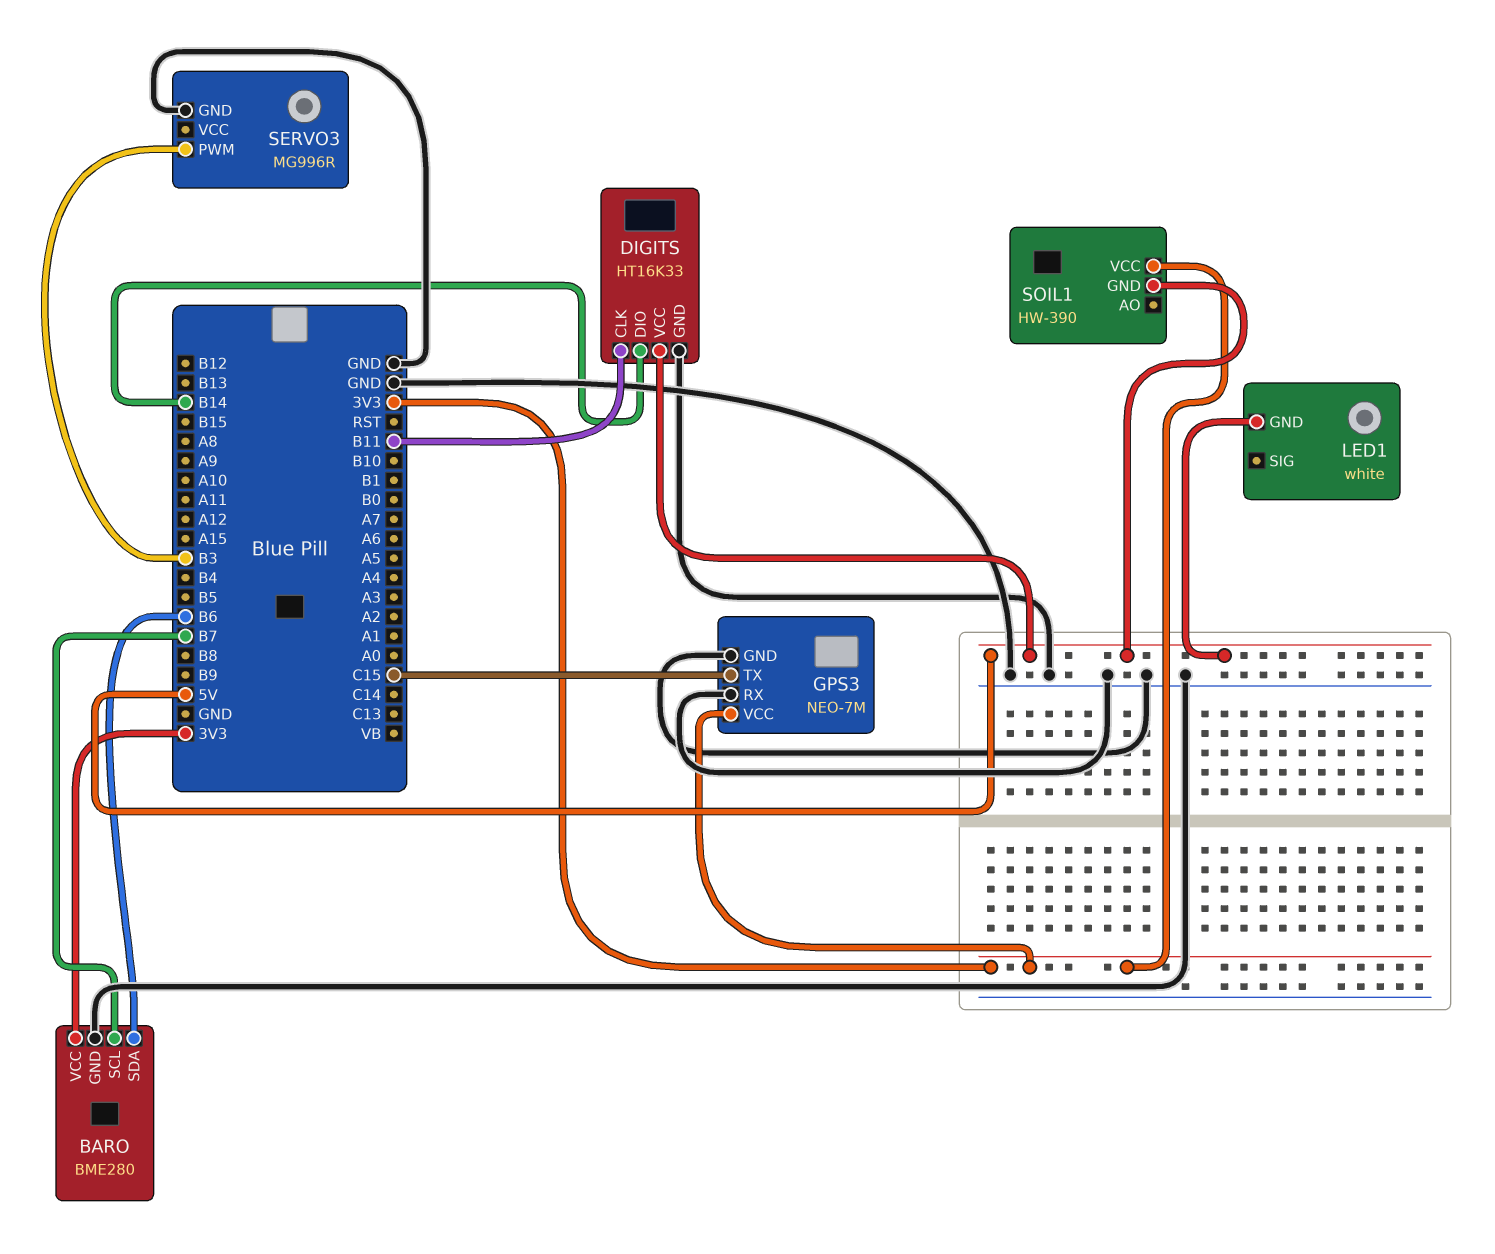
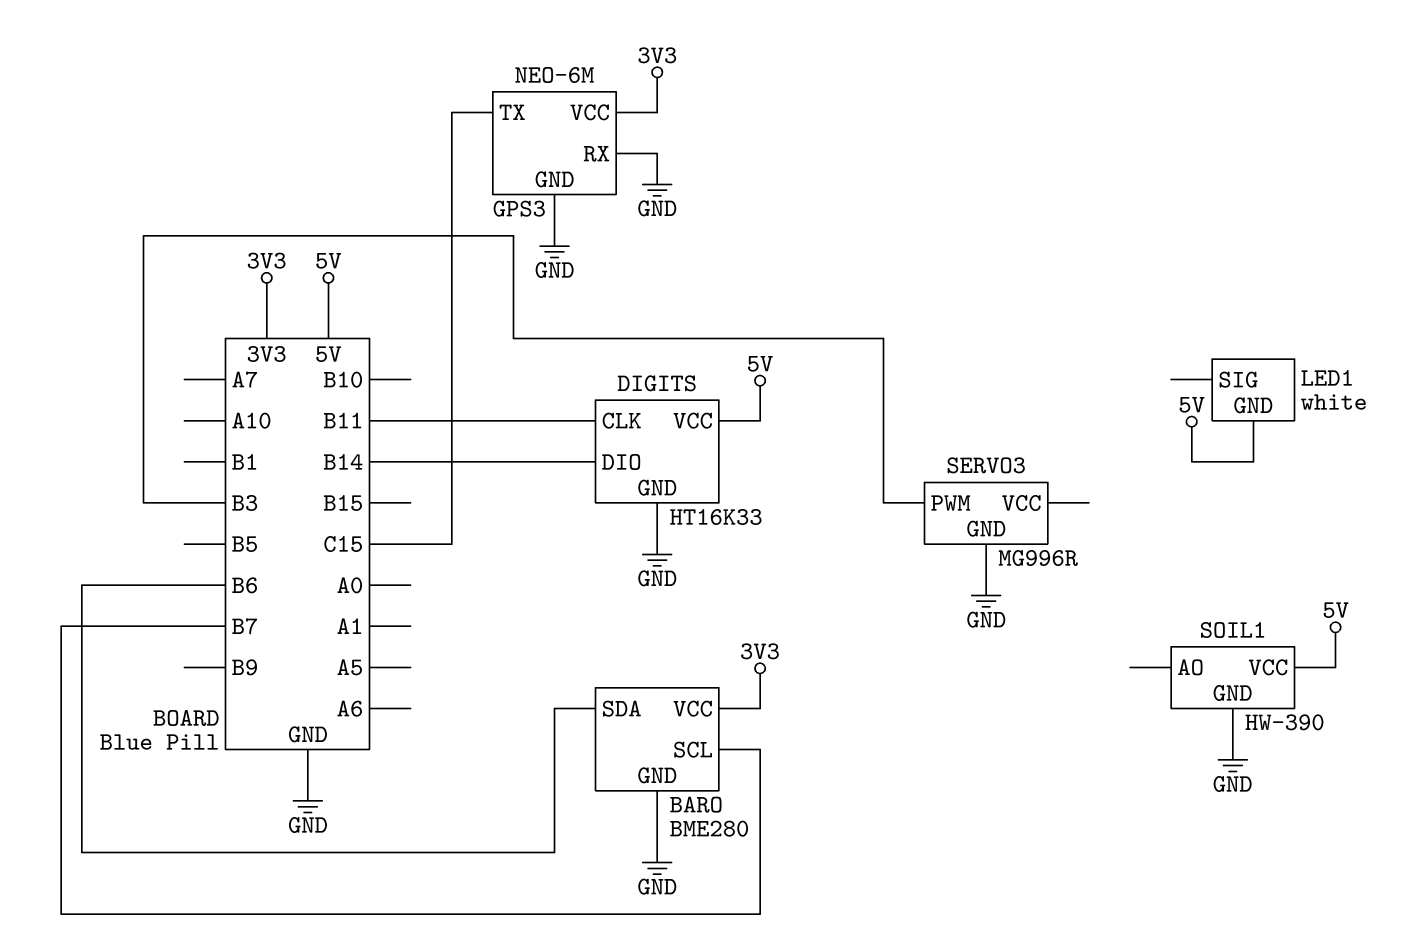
GPS3: NEO-7M -> NEO-6M
SOIL1 pin GND: 5V -> GND
SOIL1 pin VCC: 3V3 -> 5V

